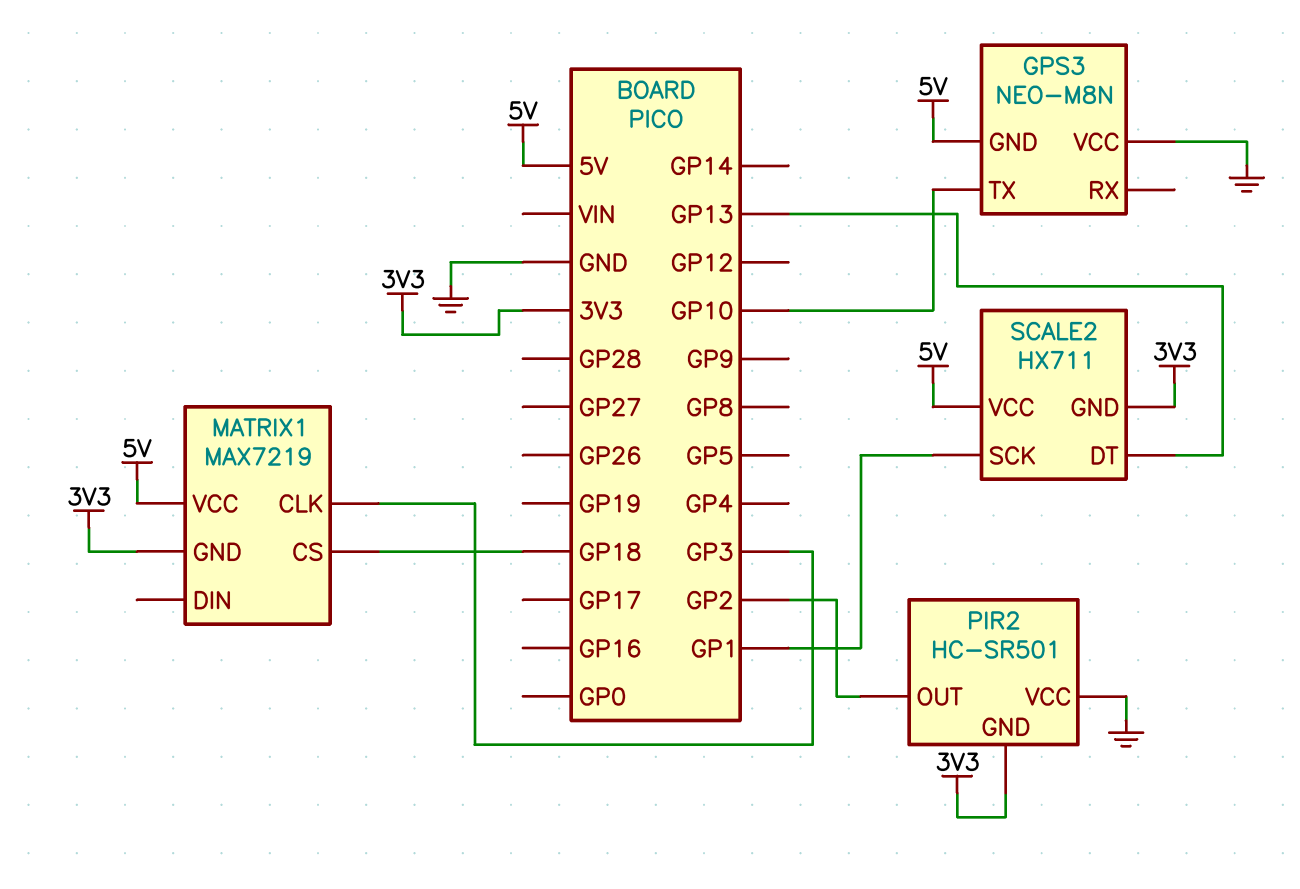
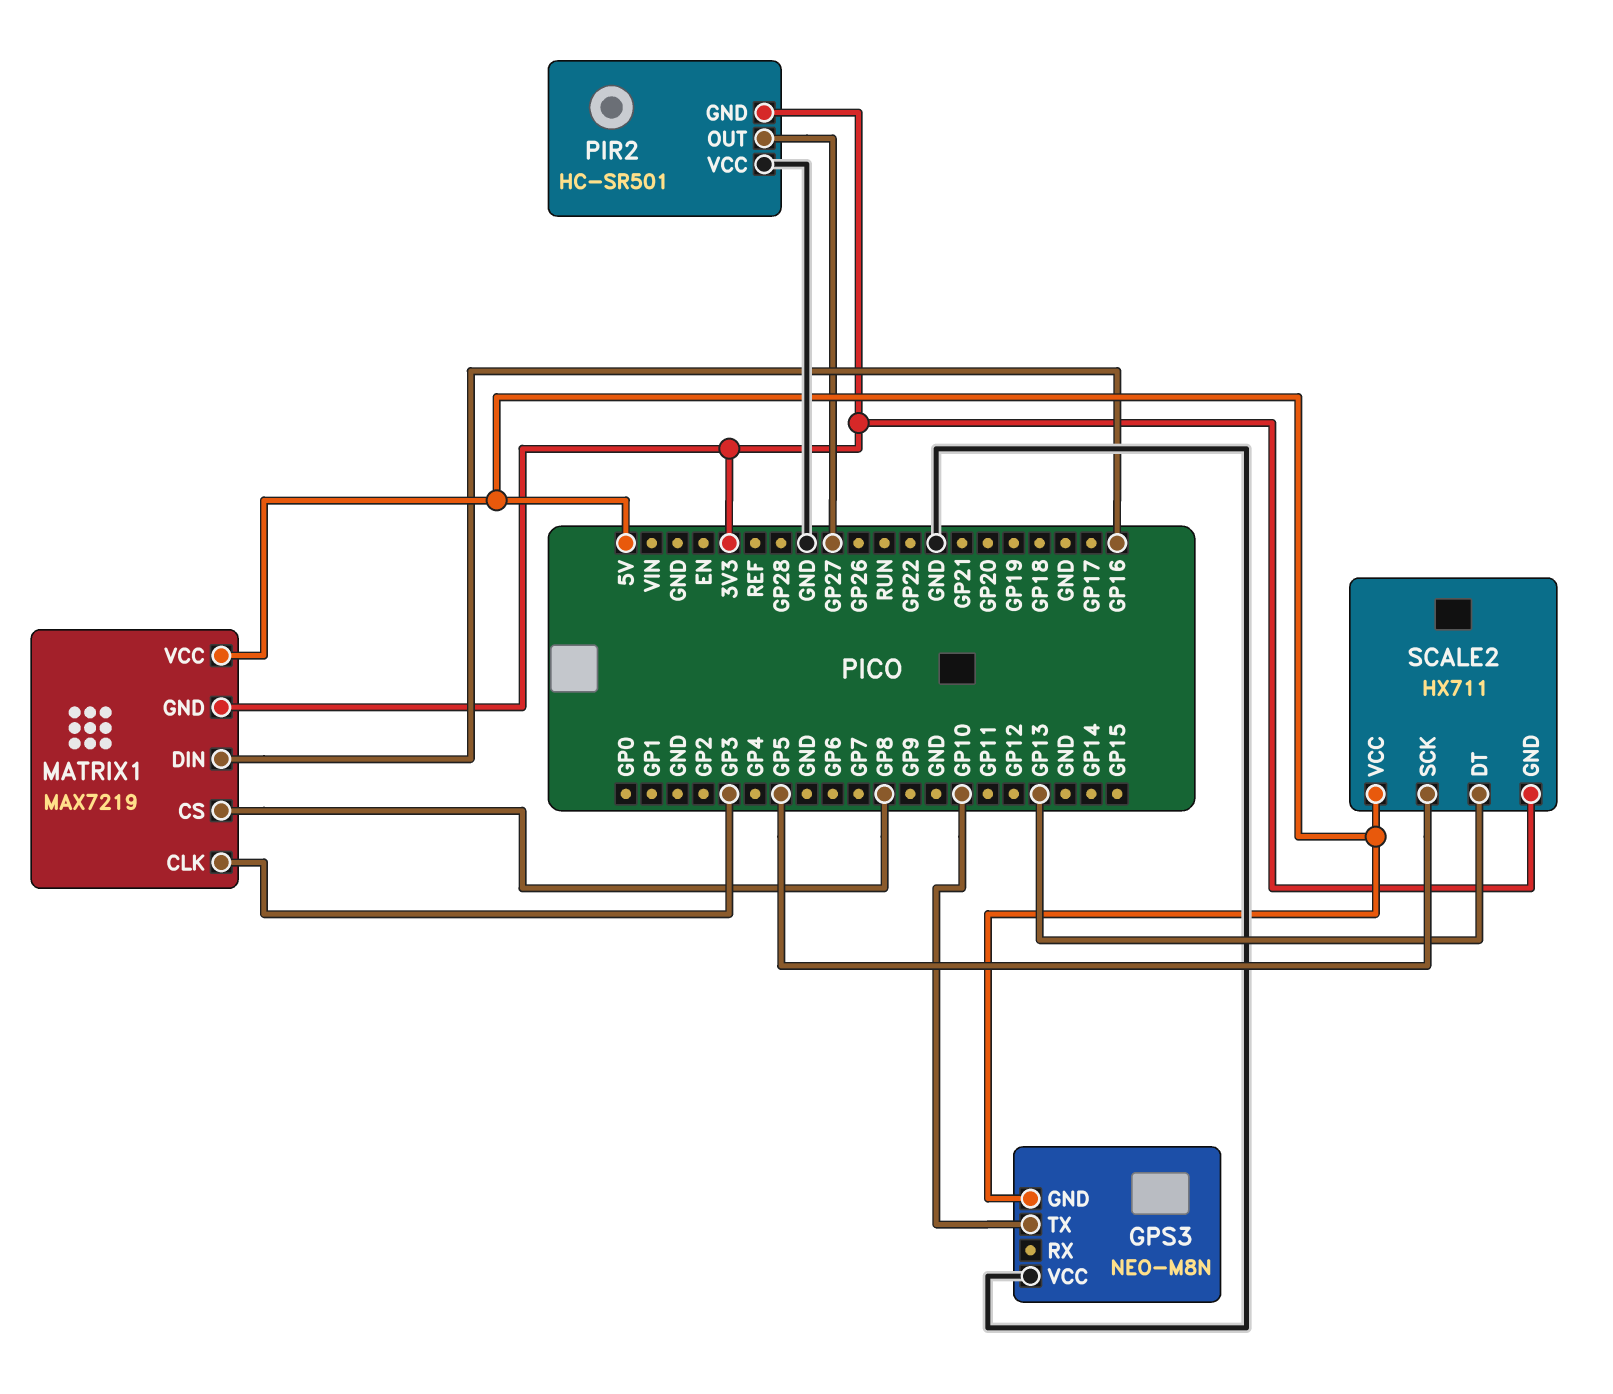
MATRIX1 pin CS: GP18 -> GP8
MATRIX1 pin DIN: none -> GP16
PIR2 pin OUT: GP2 -> GP27
SCALE2 pin SCK: GP1 -> GP5

